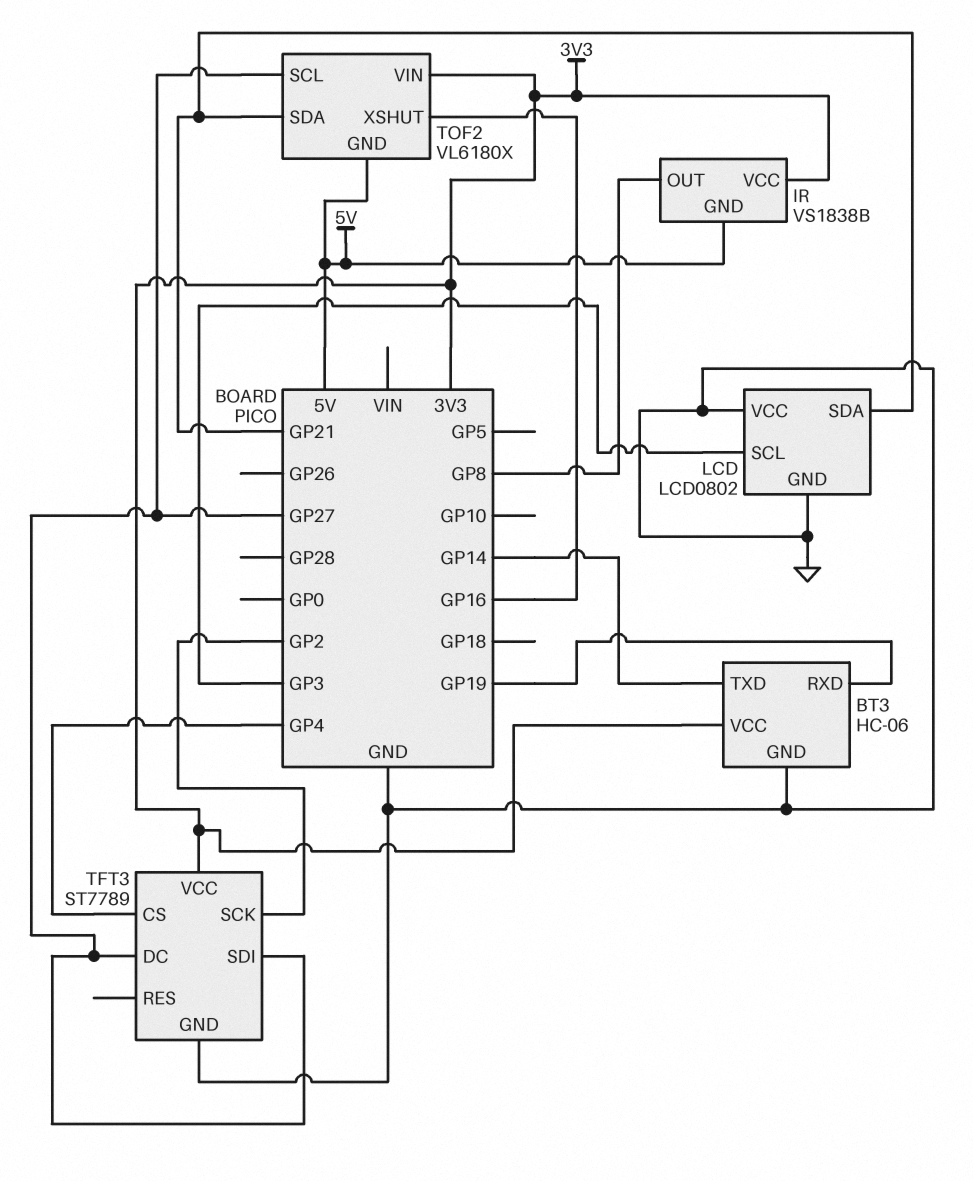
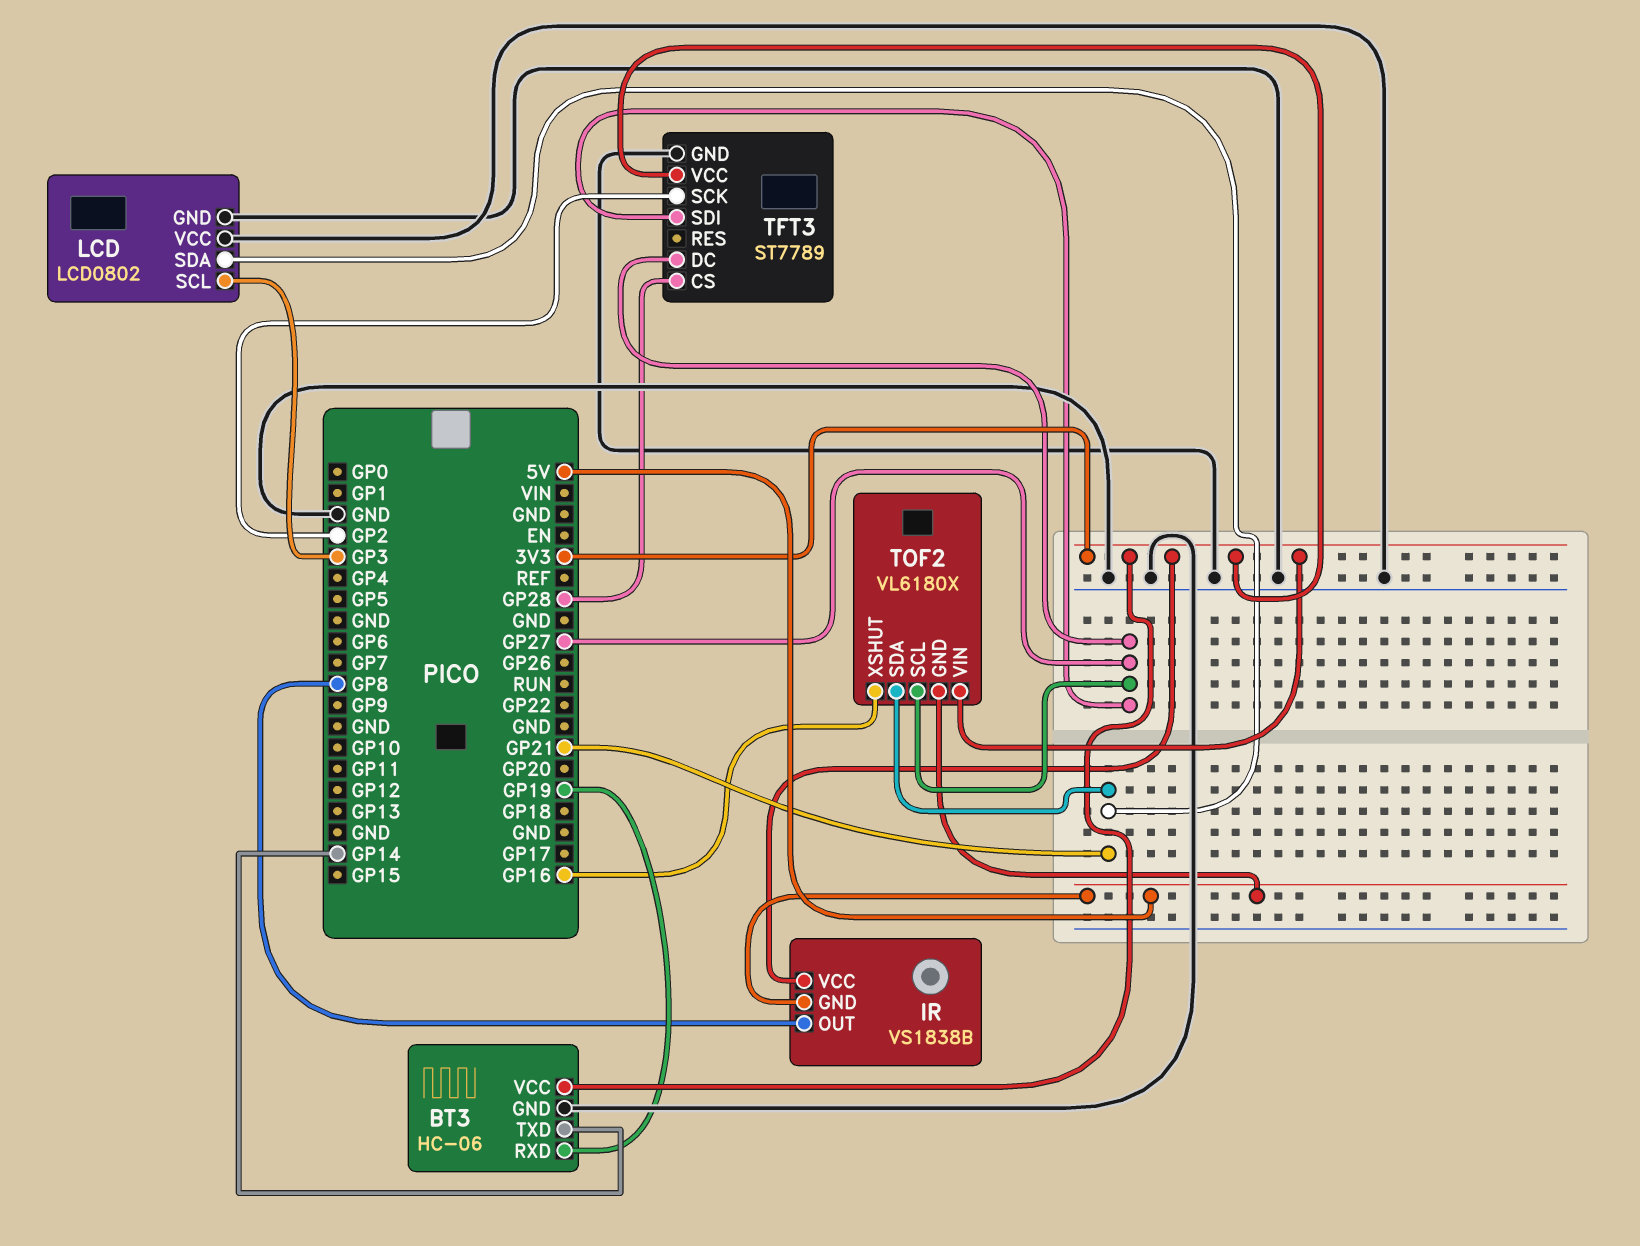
TFT3 pin CS: GP4 -> GP28

